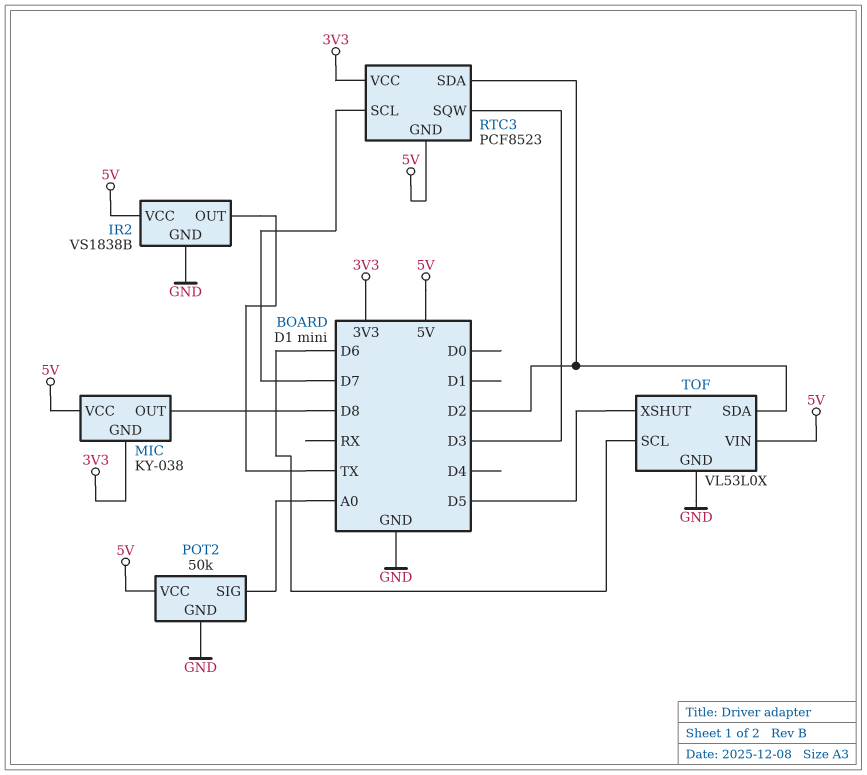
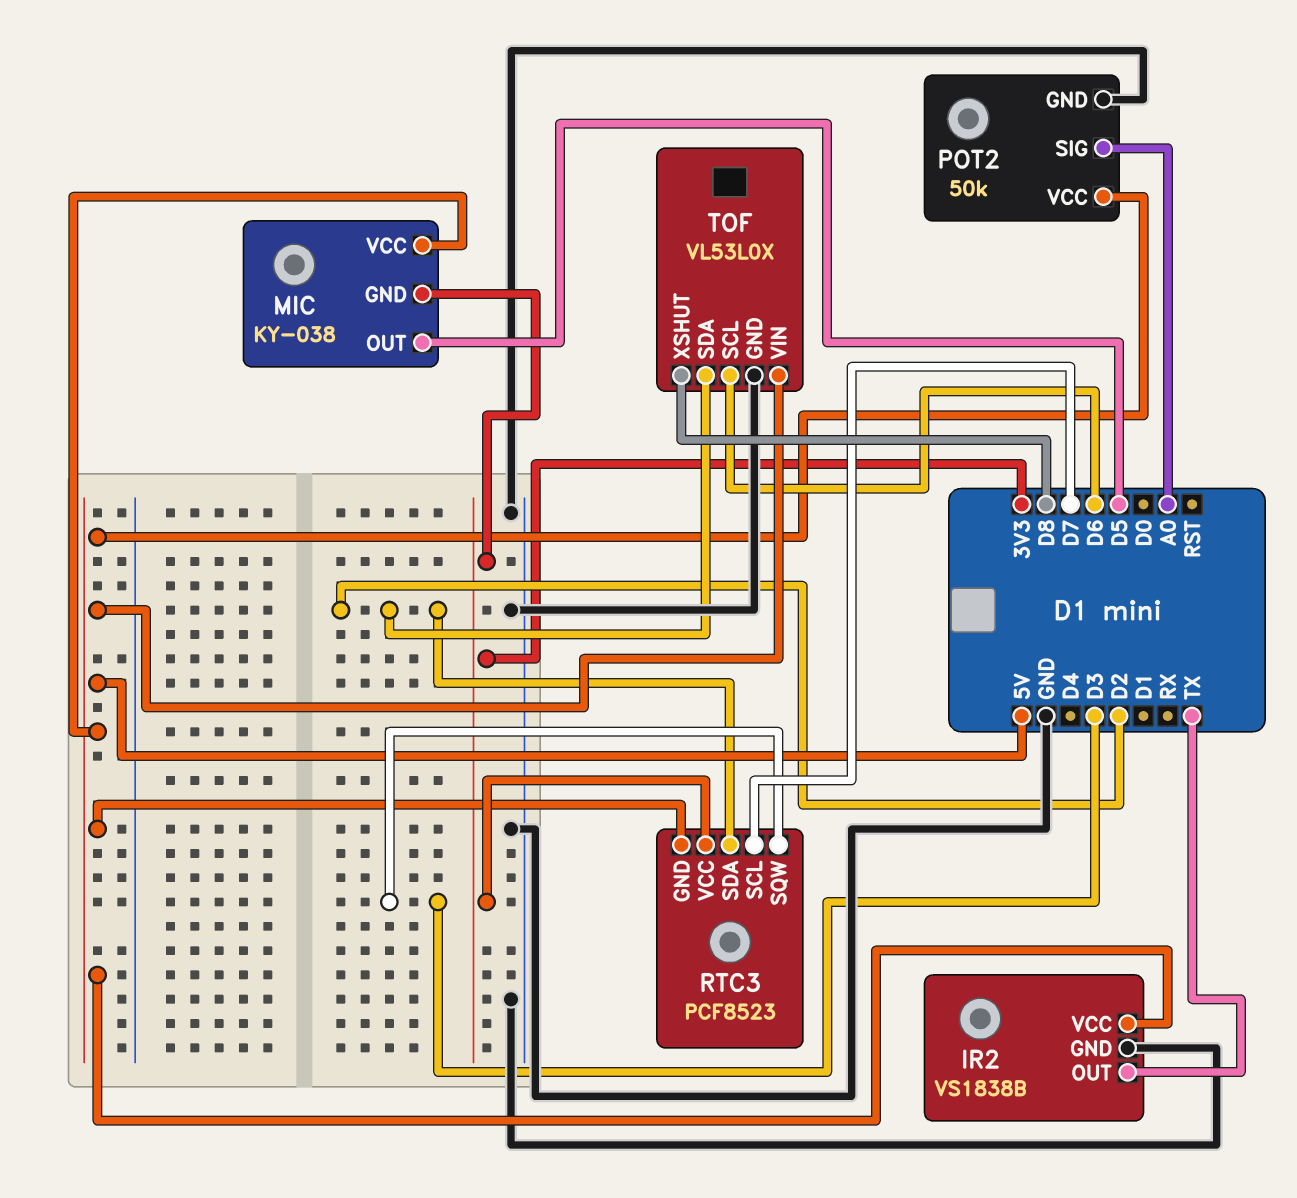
MIC pin OUT: D8 -> D5
TOF pin XSHUT: D5 -> D8

